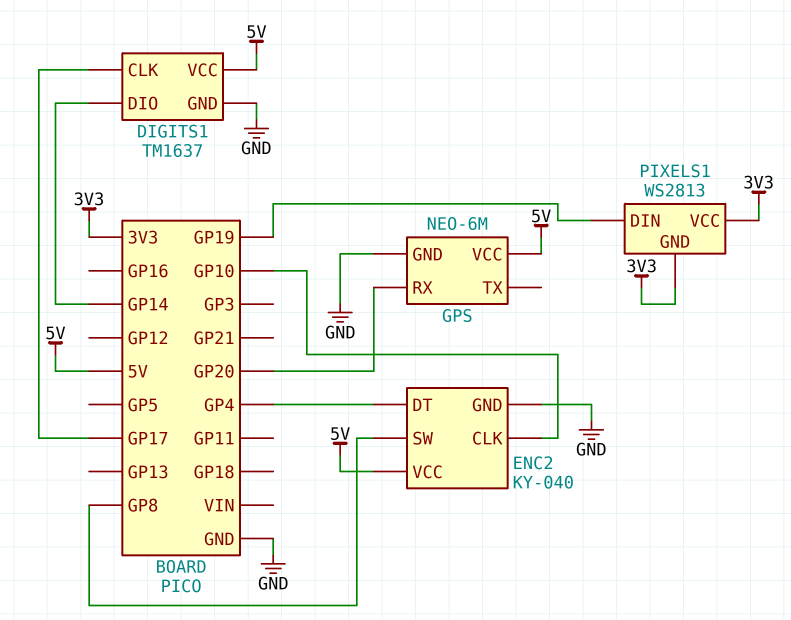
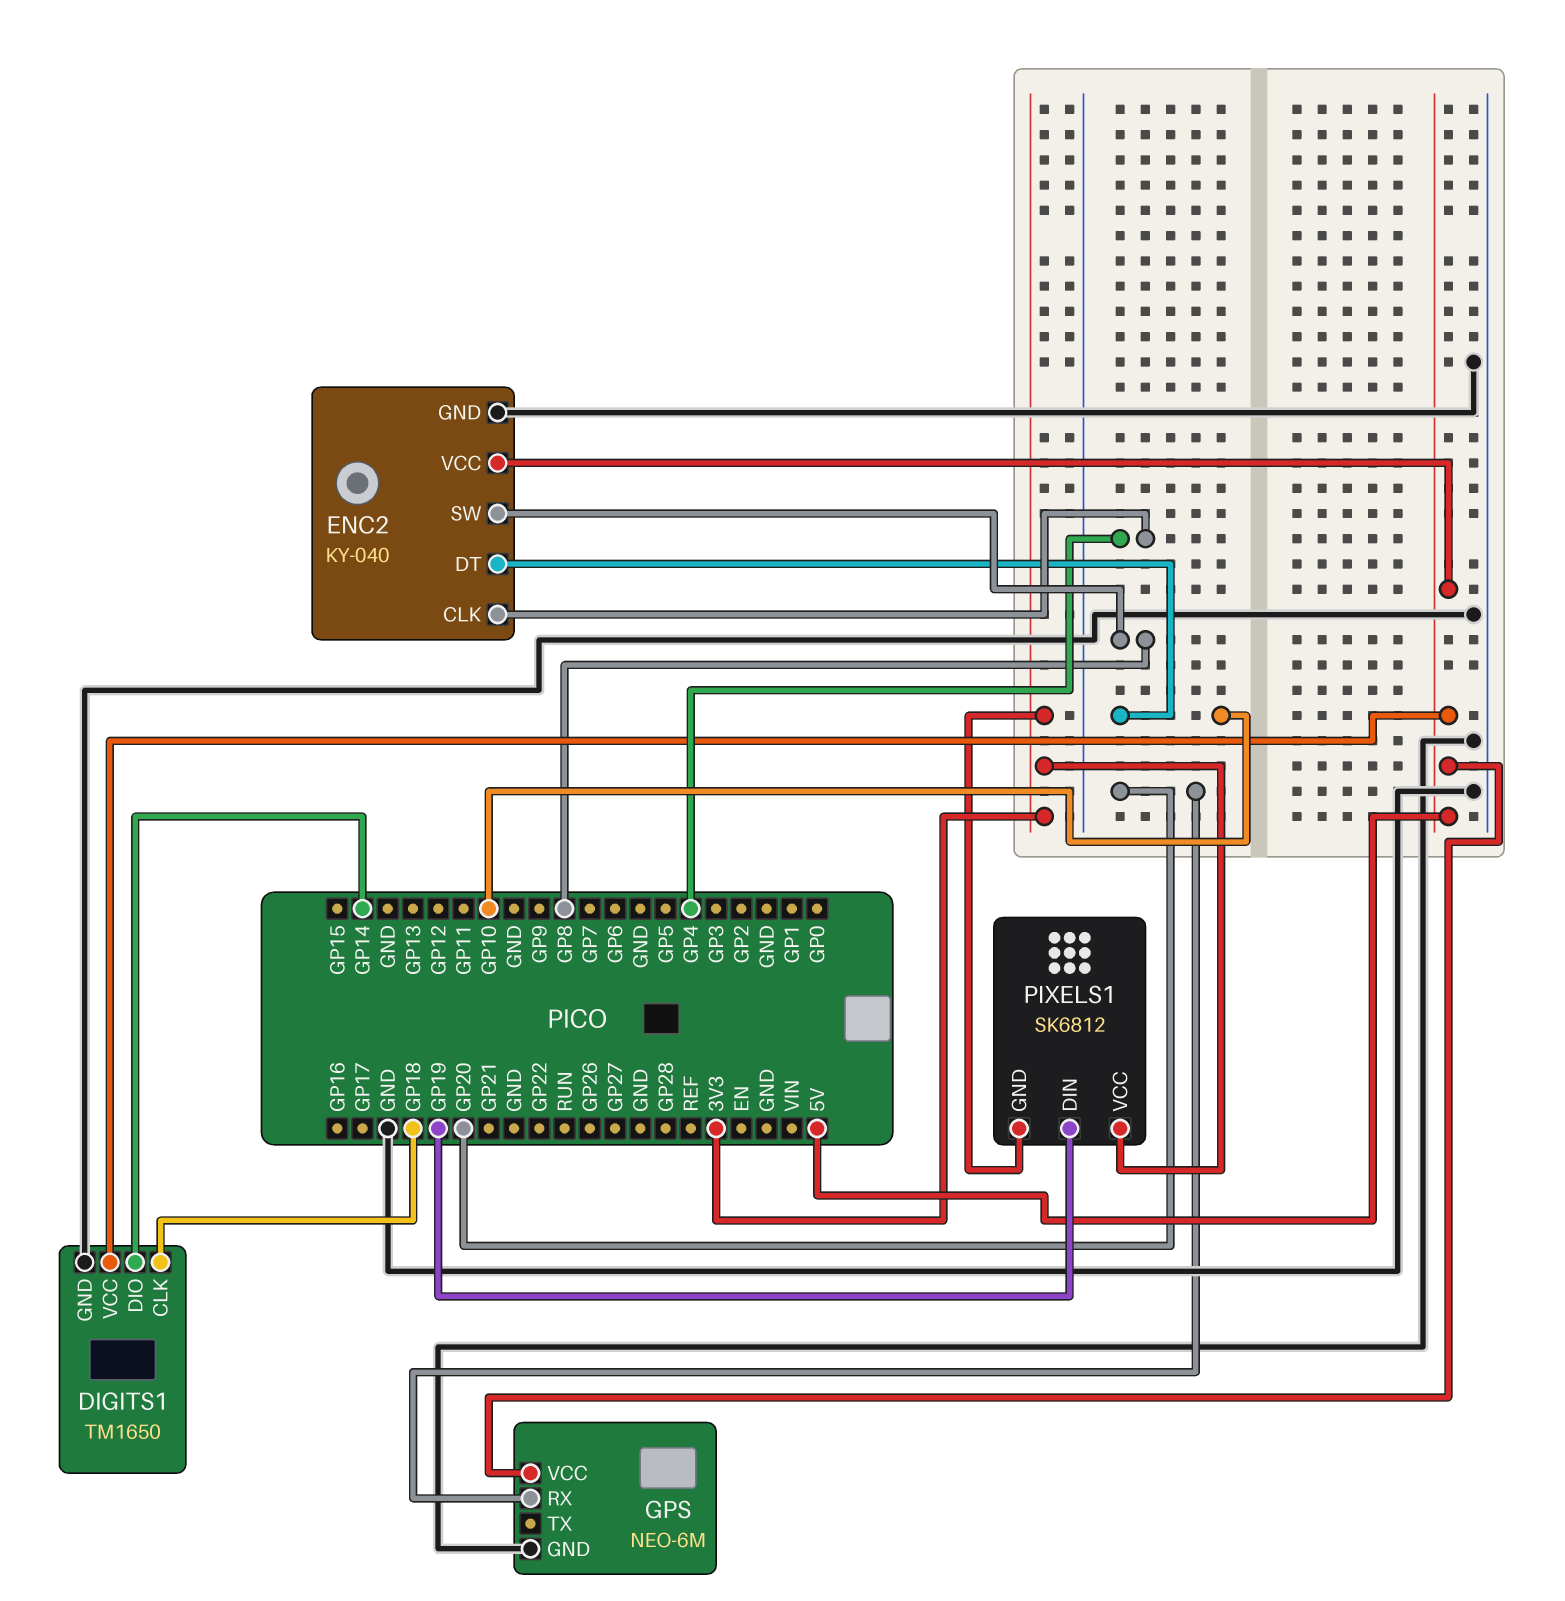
DIGITS1: TM1637 -> TM1650
DIGITS1 pin CLK: GP17 -> GP18
ENC2 pin CLK: GP10 -> GP4
ENC2 pin DT: GP4 -> GP10
PIXELS1: WS2813 -> SK6812

